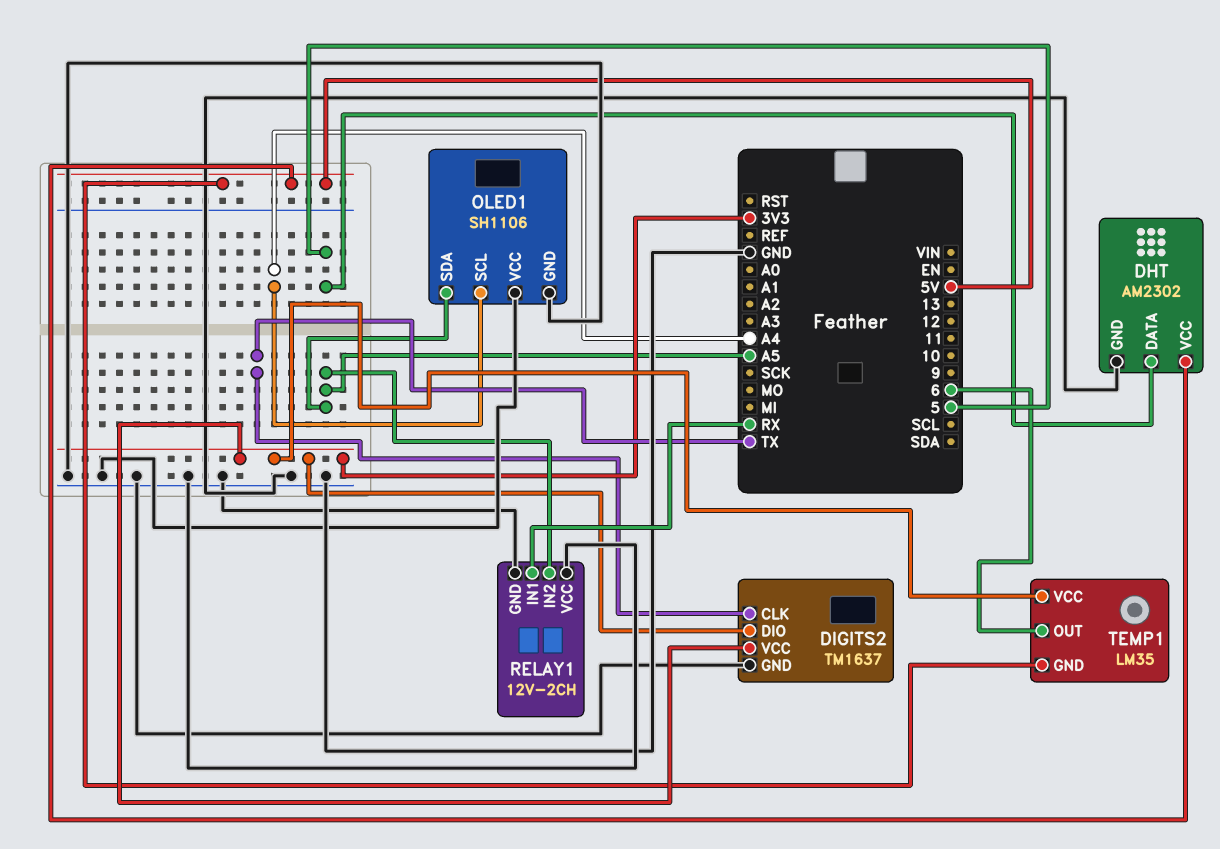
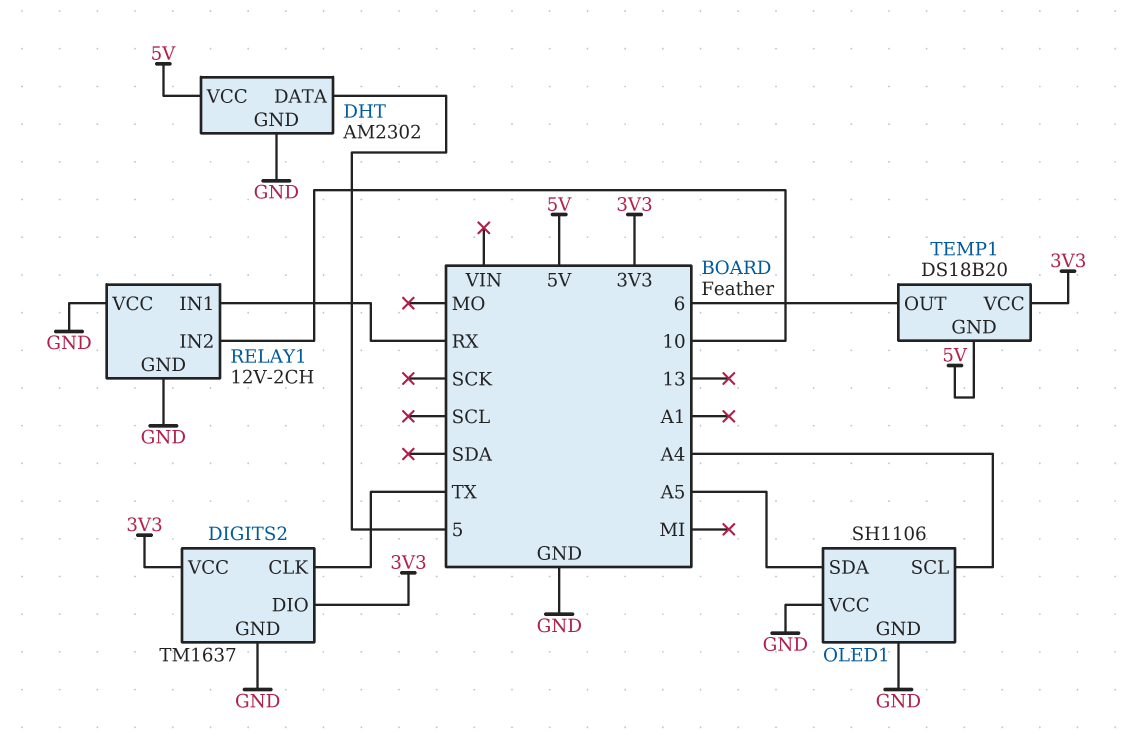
RELAY1 pin IN2: A5 -> 10
TEMP1: LM35 -> DS18B20

